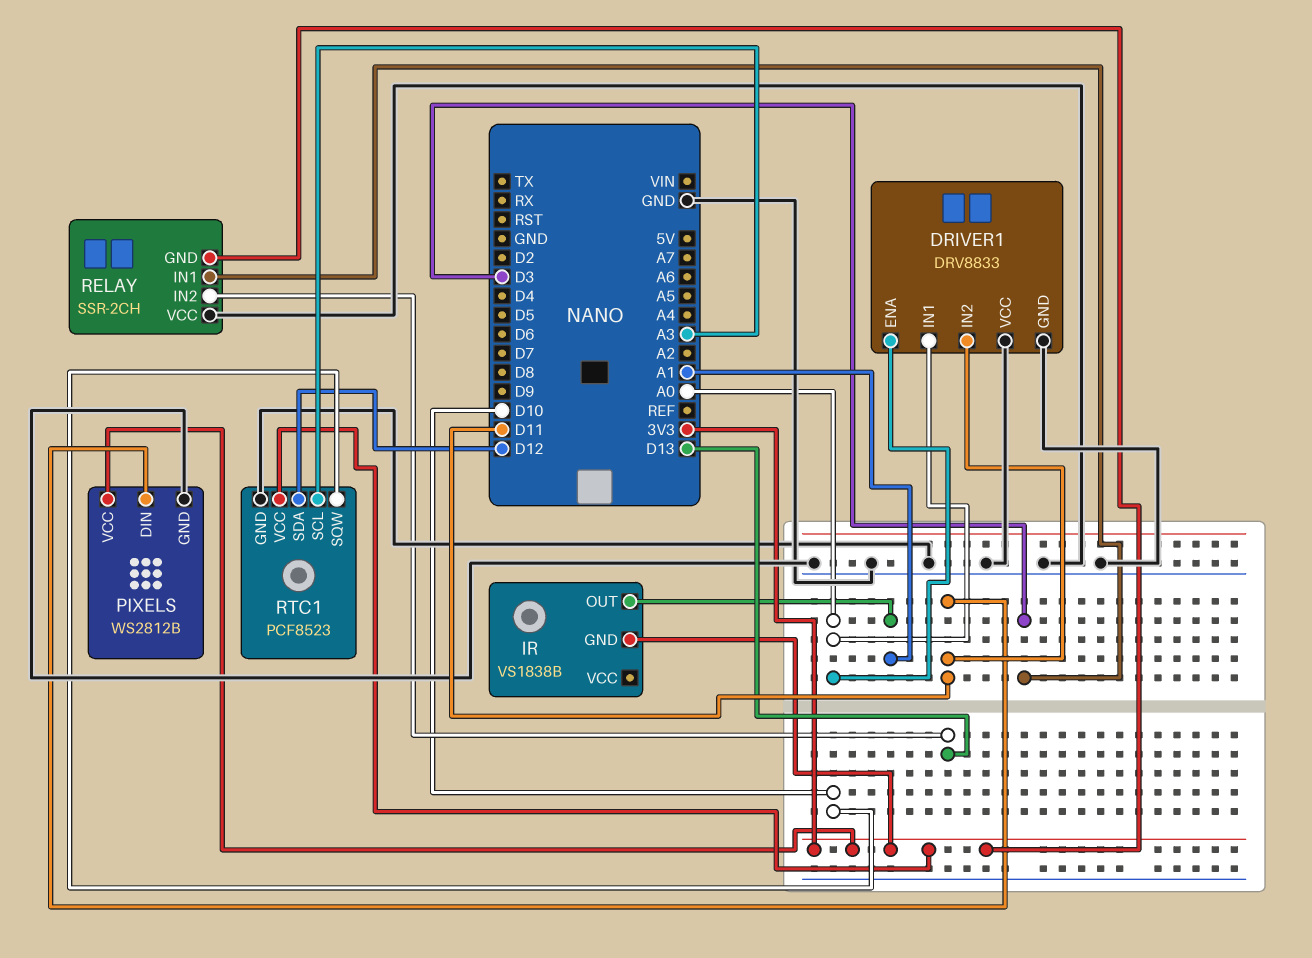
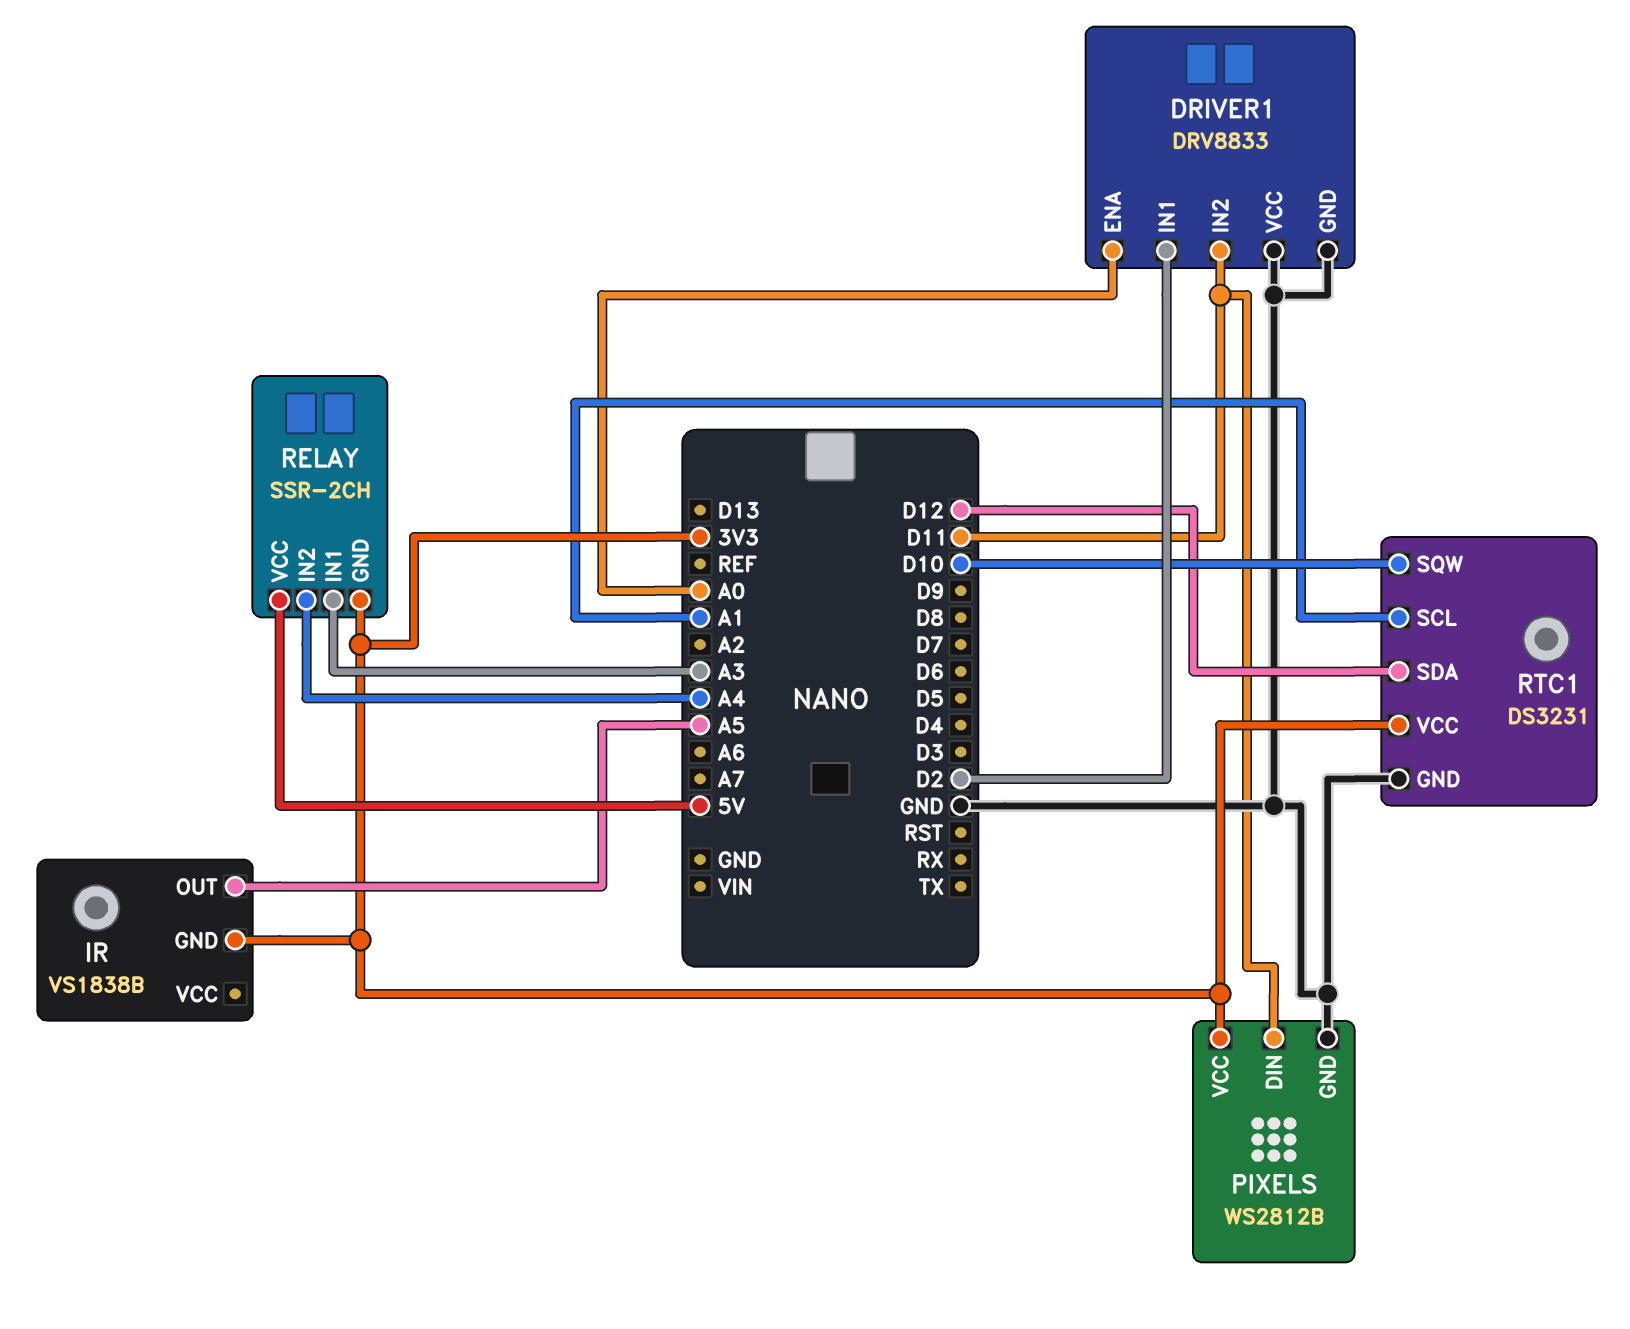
DRIVER1 pin IN1: A0 -> D2
IR pin OUT: A1 -> A5
RELAY pin IN1: D3 -> A3
RELAY pin IN2: D13 -> A4
RELAY pin VCC: GND -> 5V
RTC1: PCF8523 -> DS3231
RTC1 pin SCL: A3 -> A1

